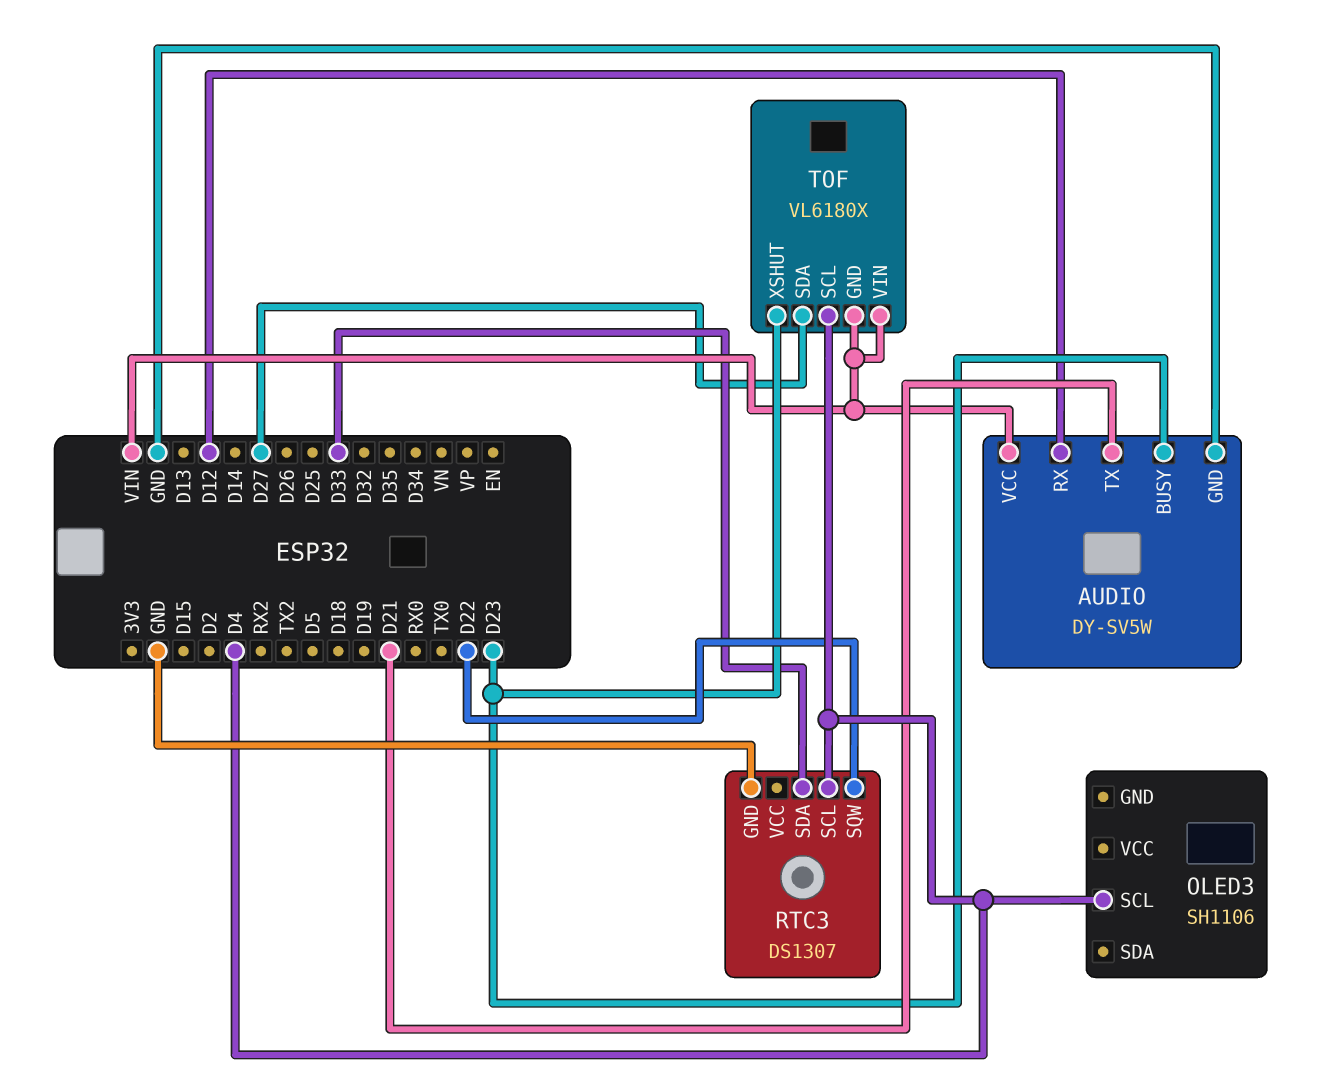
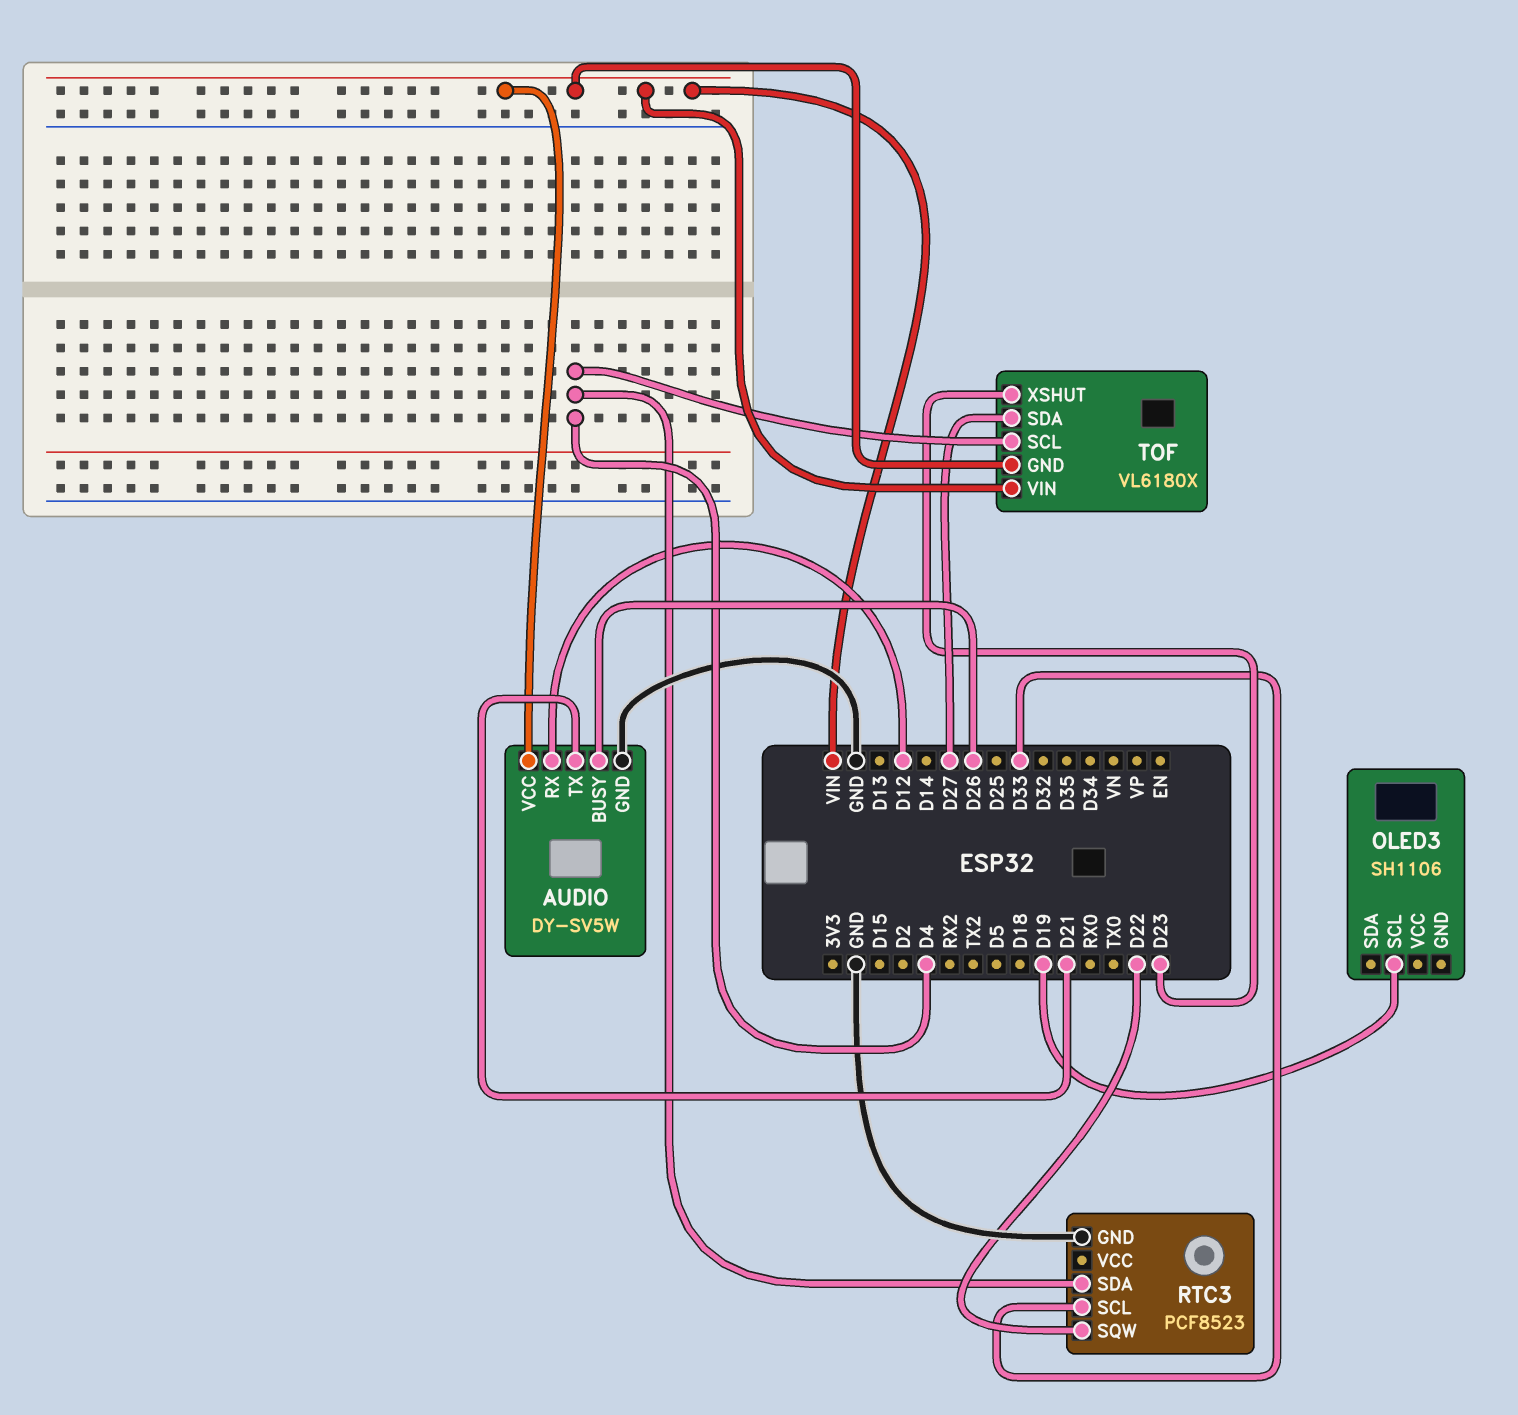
AUDIO pin BUSY: D23 -> D26
OLED3 pin SCL: D4 -> D19
RTC3: DS1307 -> PCF8523
RTC3 pin SCL: D4 -> D33
RTC3 pin SDA: D33 -> D4

